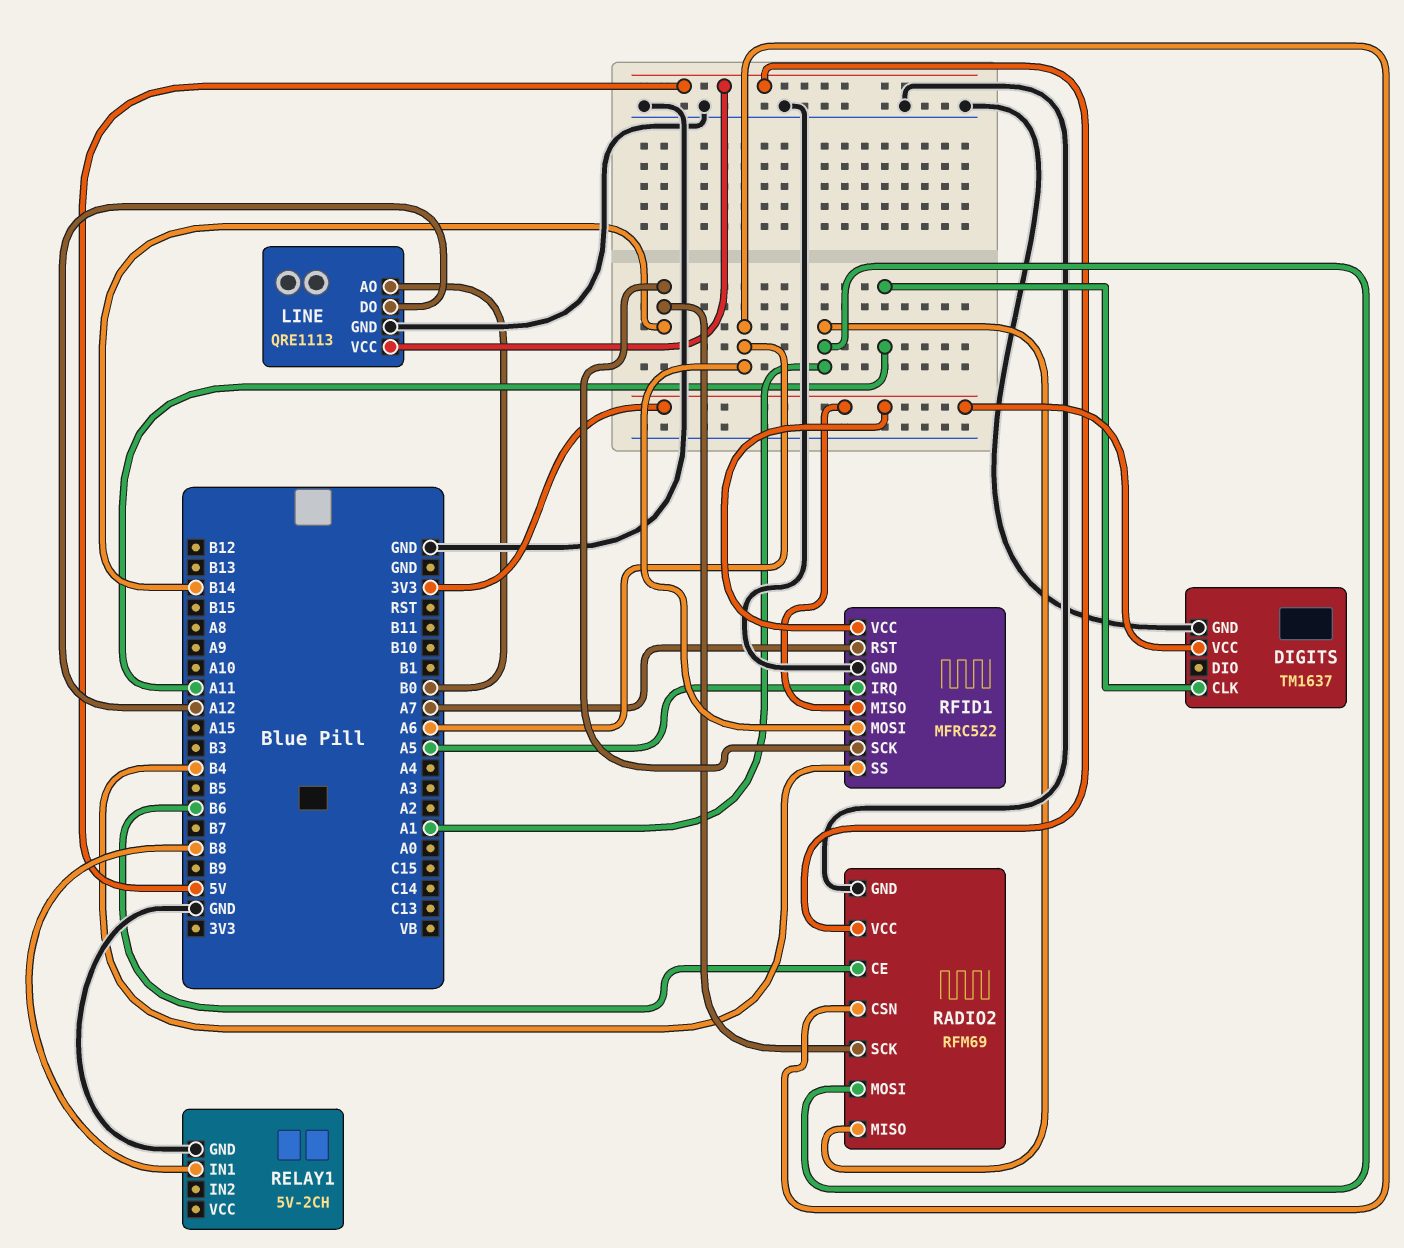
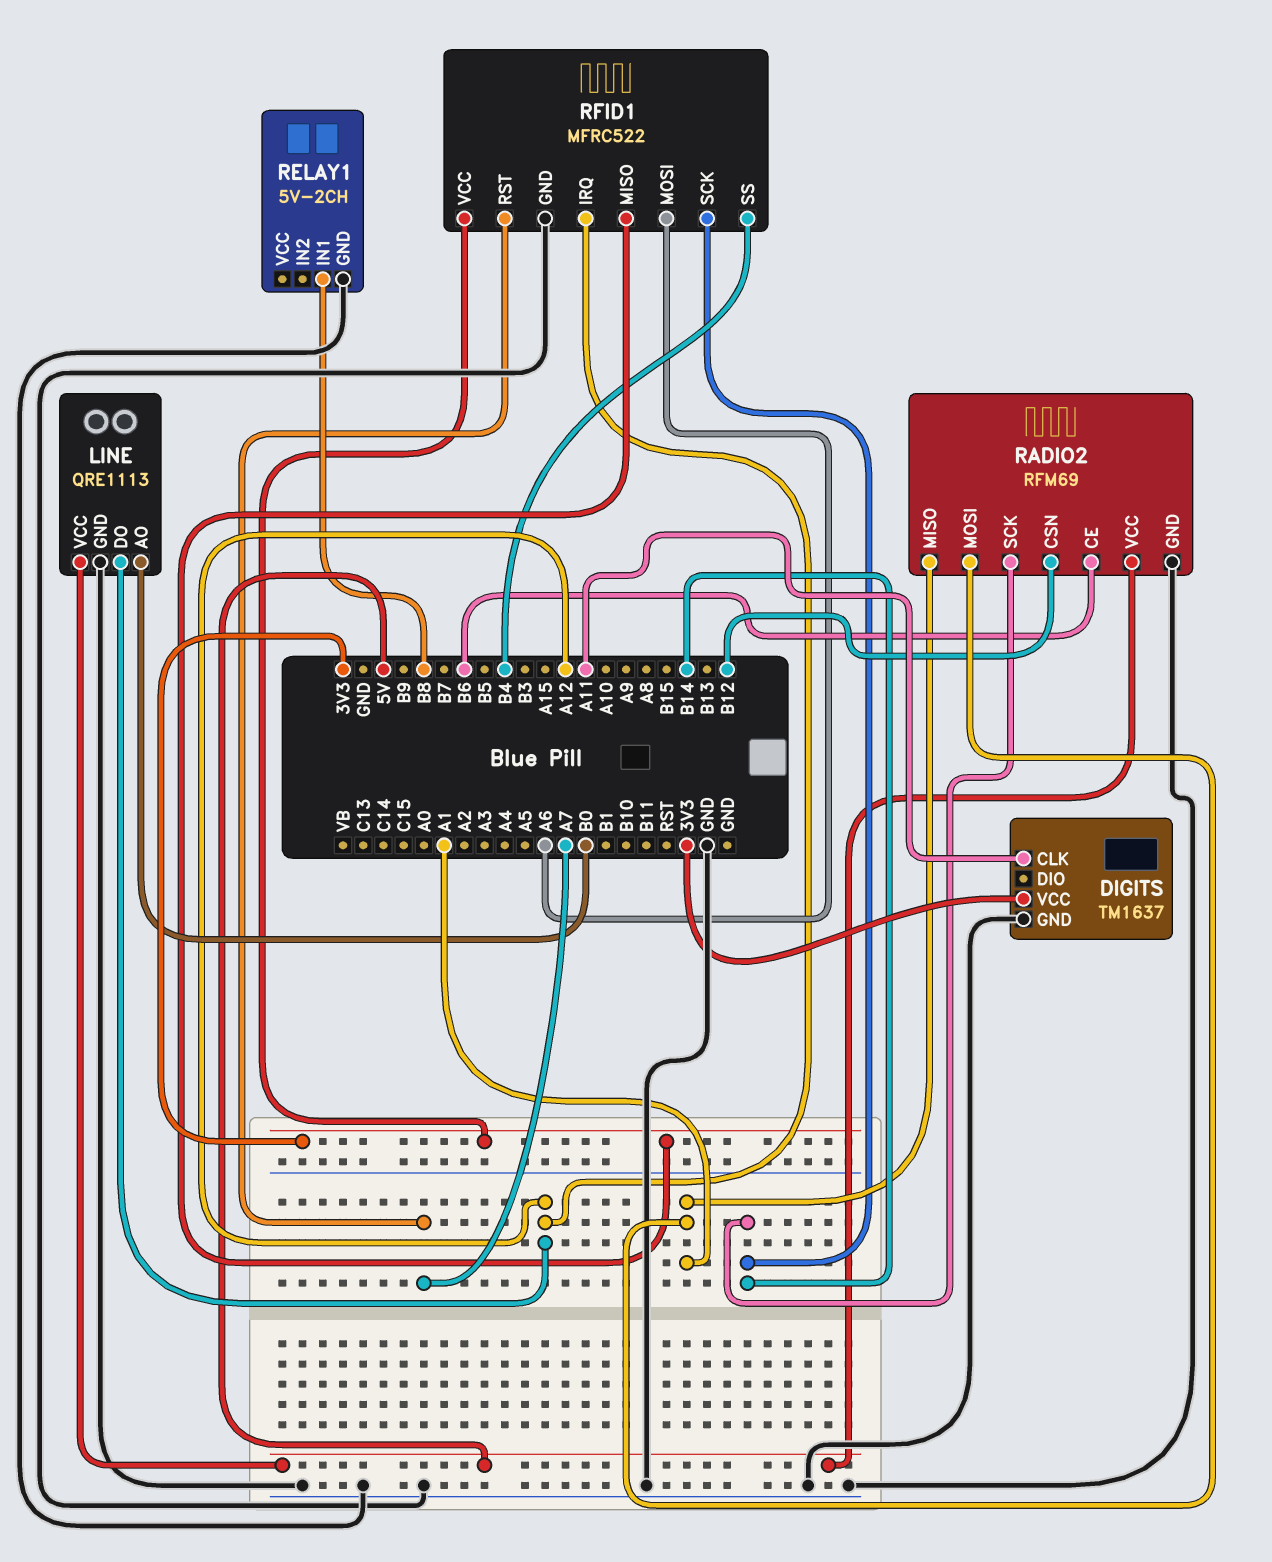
RADIO2 pin CSN: A6 -> B12
RFID1 pin IRQ: A5 -> A12

